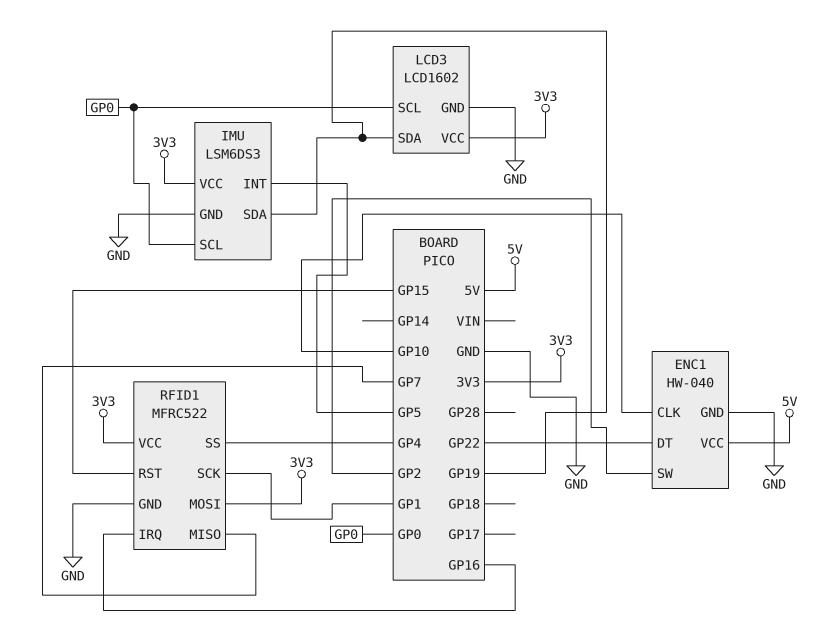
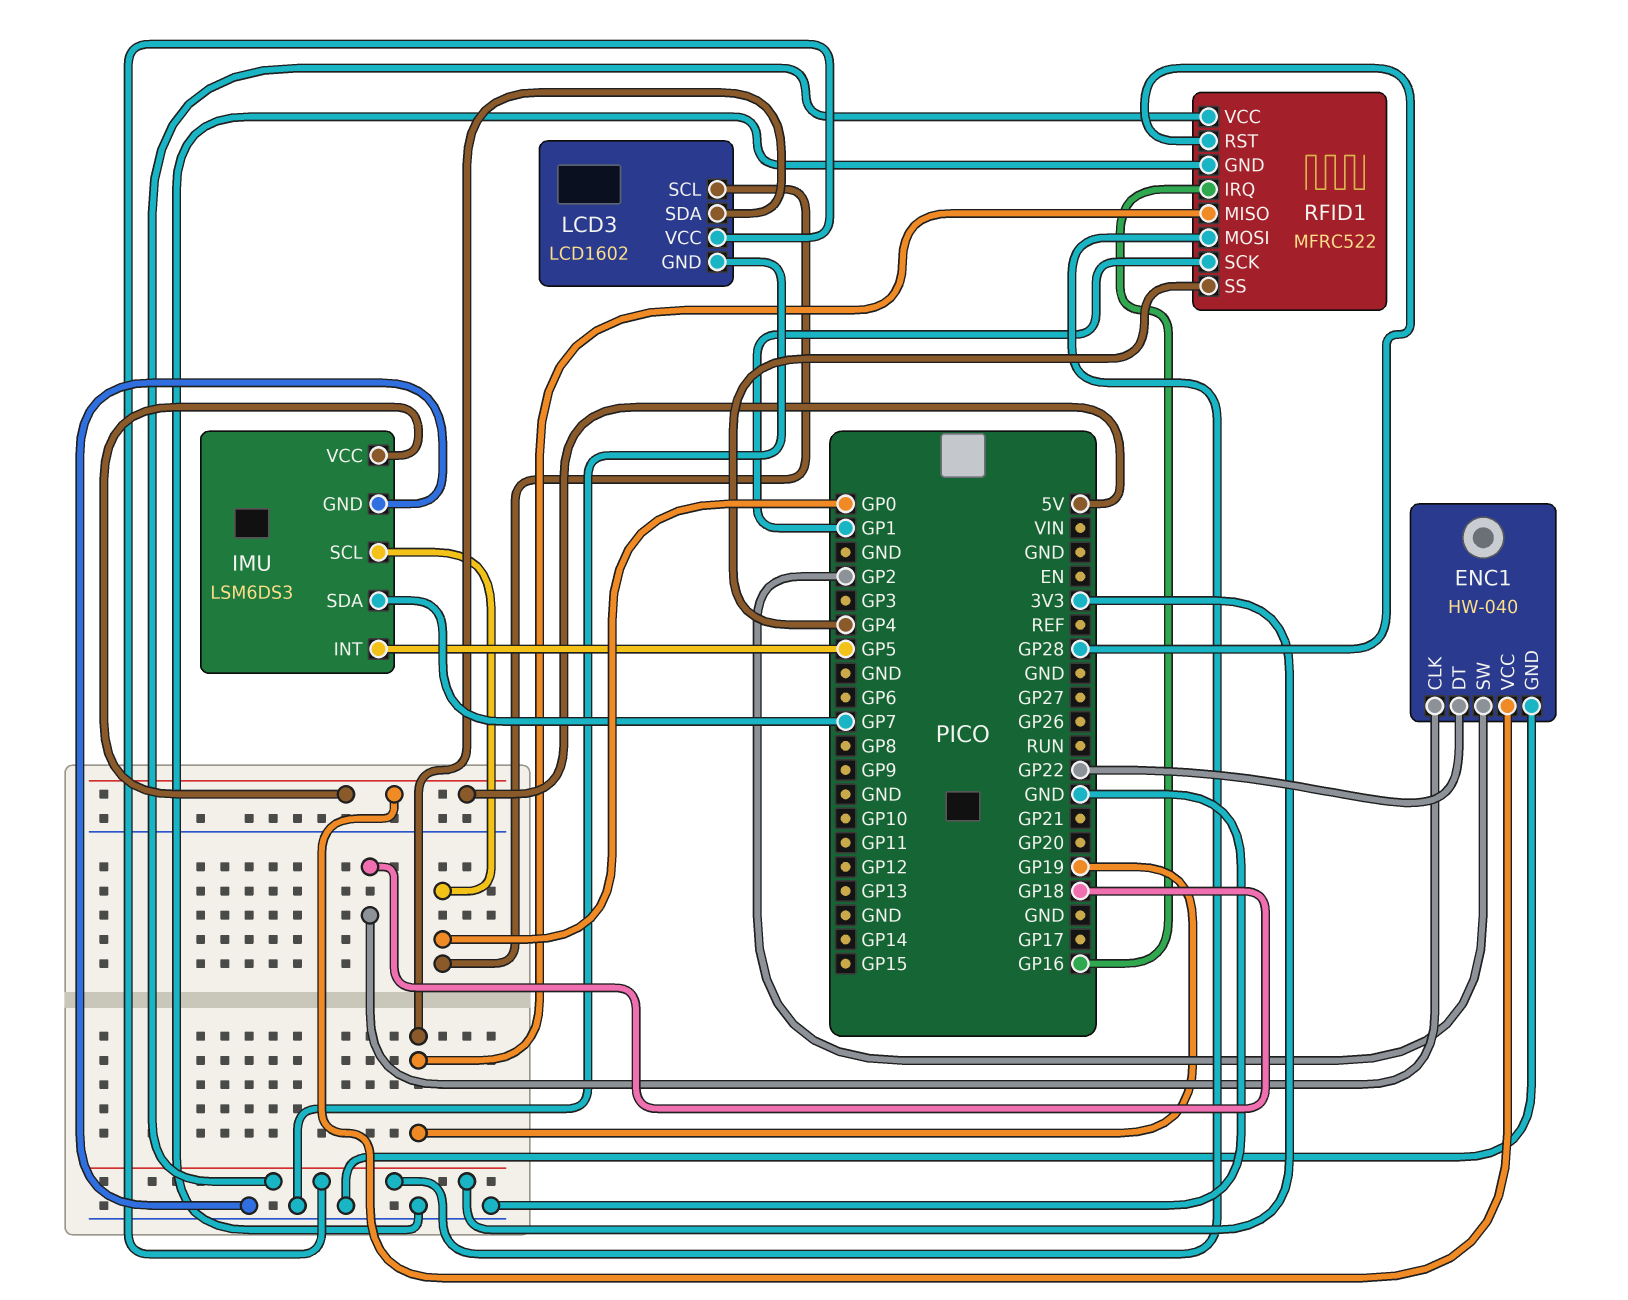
ENC1 pin CLK: GP10 -> GP18
IMU pin SDA: GP19 -> GP7
IMU pin VCC: 3V3 -> 5V
RFID1 pin MISO: GP7 -> GP19
RFID1 pin RST: GP15 -> GP28

